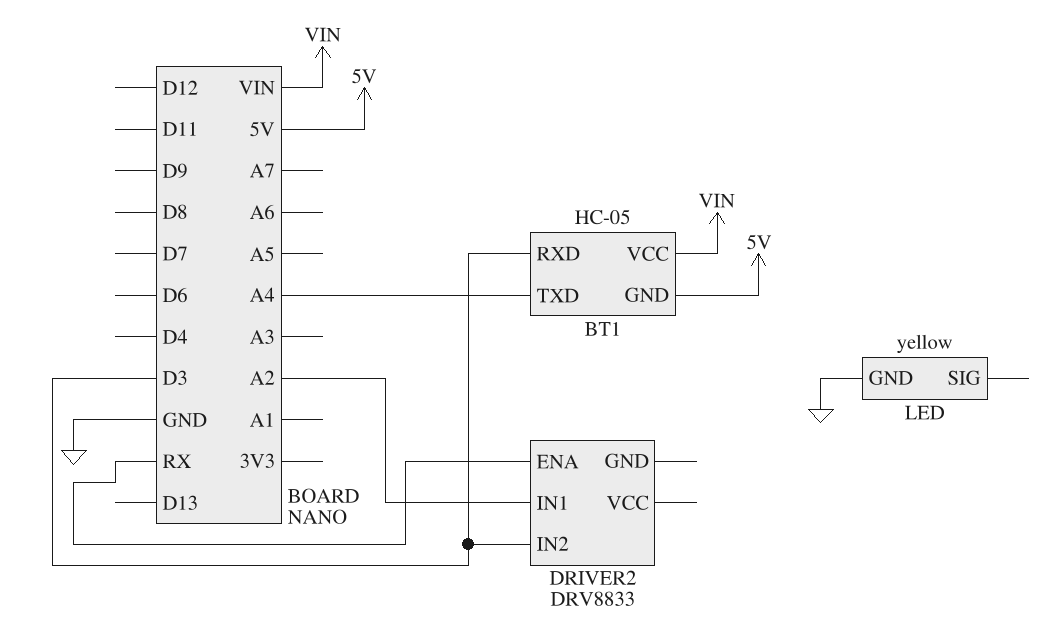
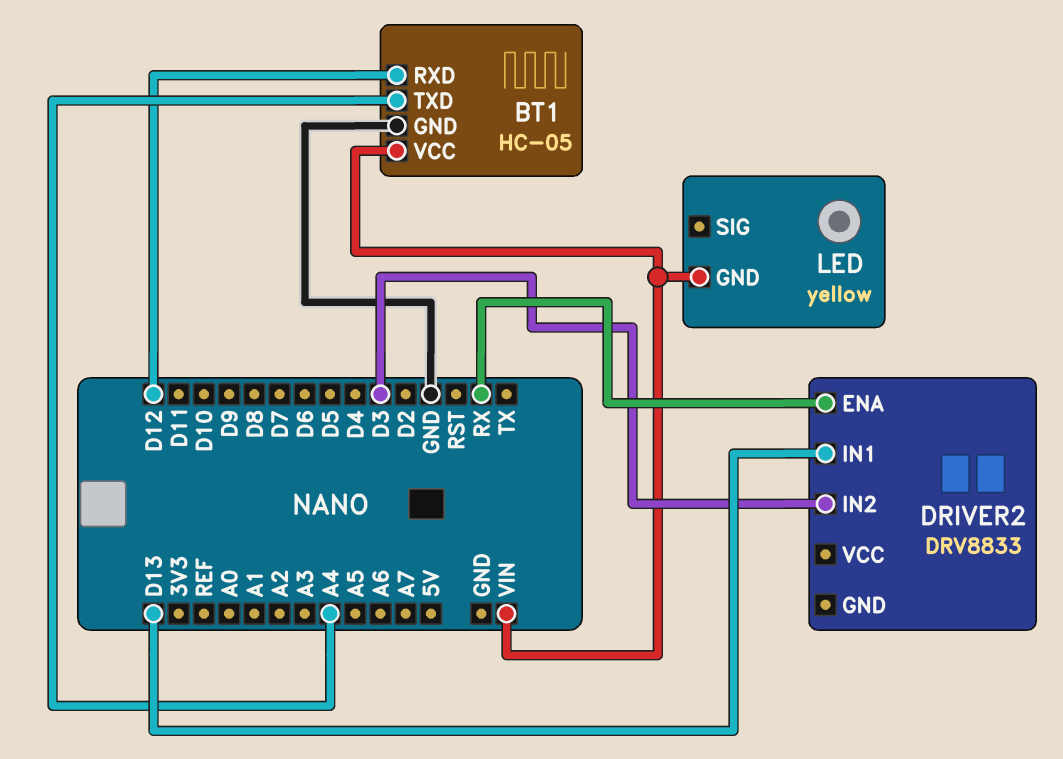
BT1 pin GND: 5V -> GND
BT1 pin RXD: D3 -> D12
DRIVER2 pin IN1: A2 -> D13
LED pin GND: GND -> VIN

